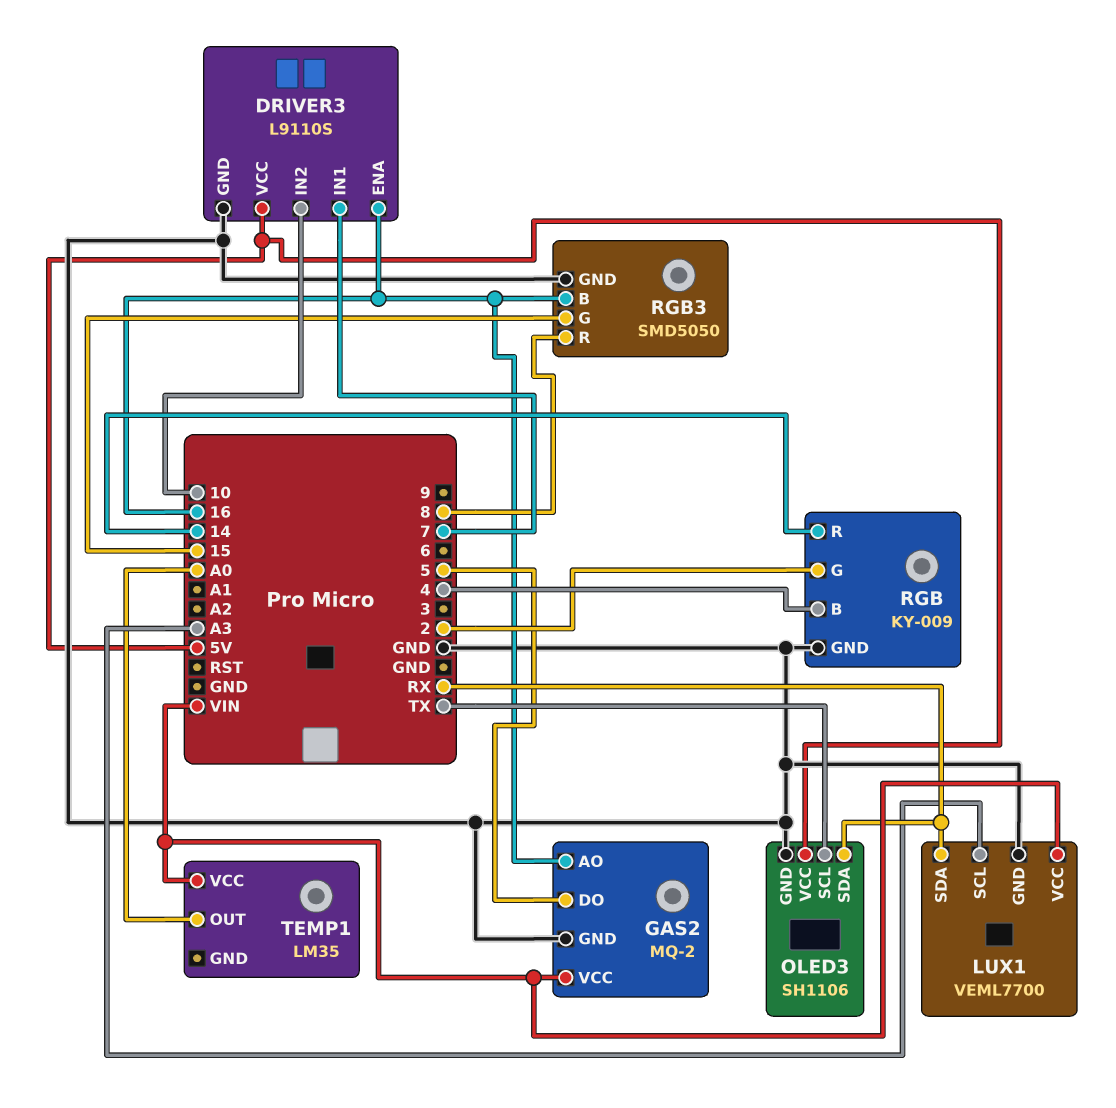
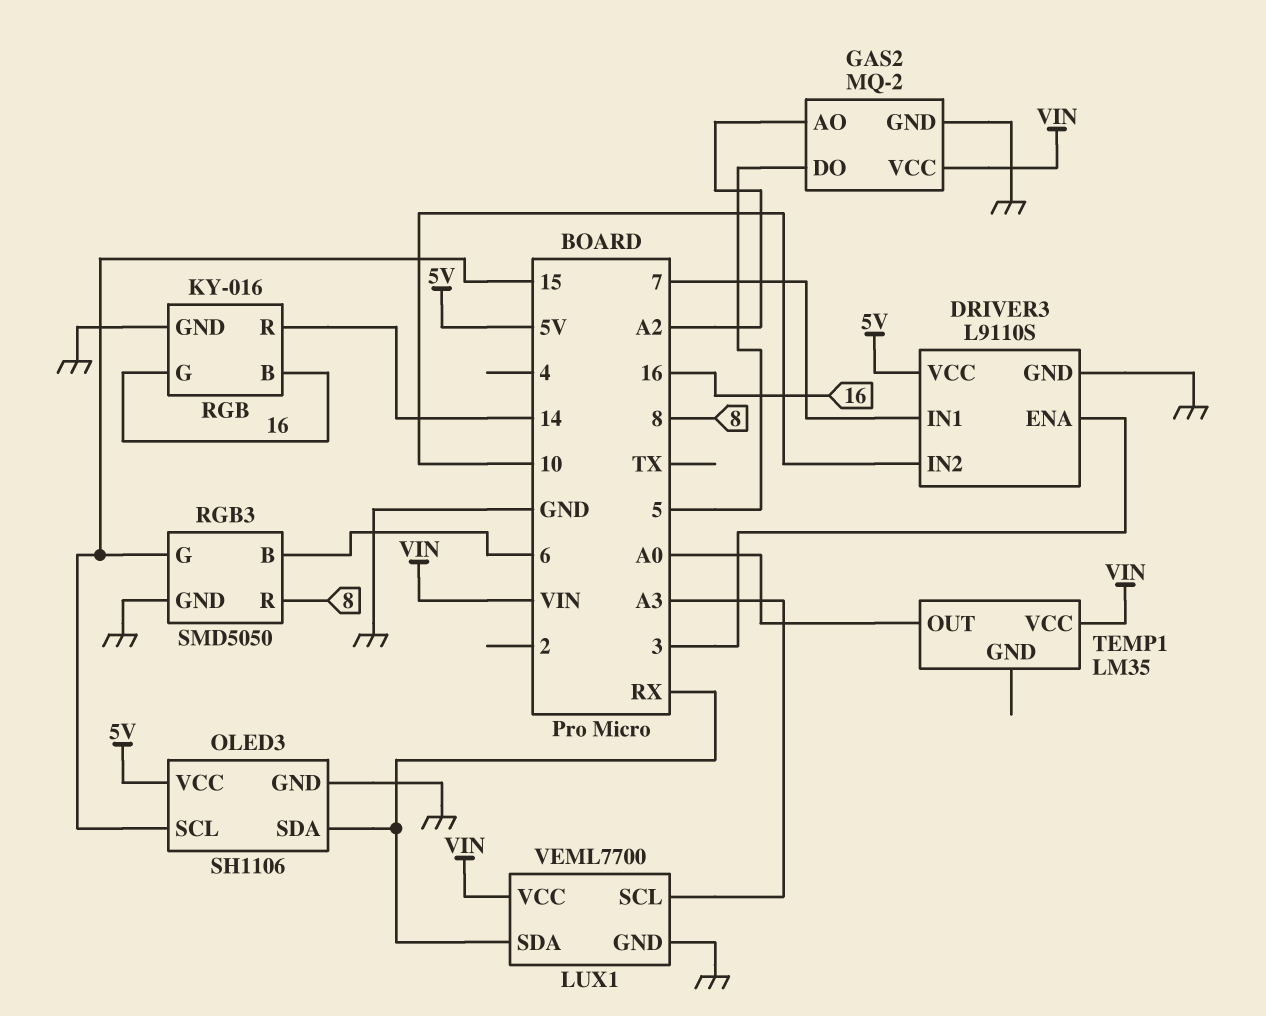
DRIVER3 pin ENA: 16 -> 3
GAS2 pin AO: 16 -> A2
OLED3 pin SCL: TX -> 15
RGB: KY-009 -> KY-016
RGB pin B: 4 -> 16
RGB pin G: 2 -> 16
RGB3 pin B: 16 -> 6

